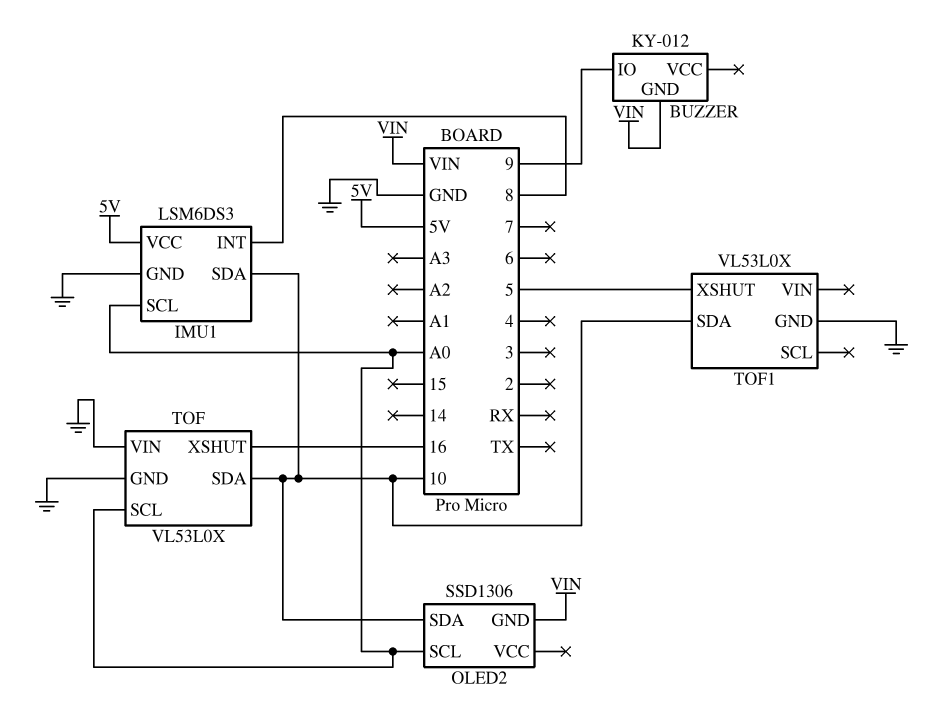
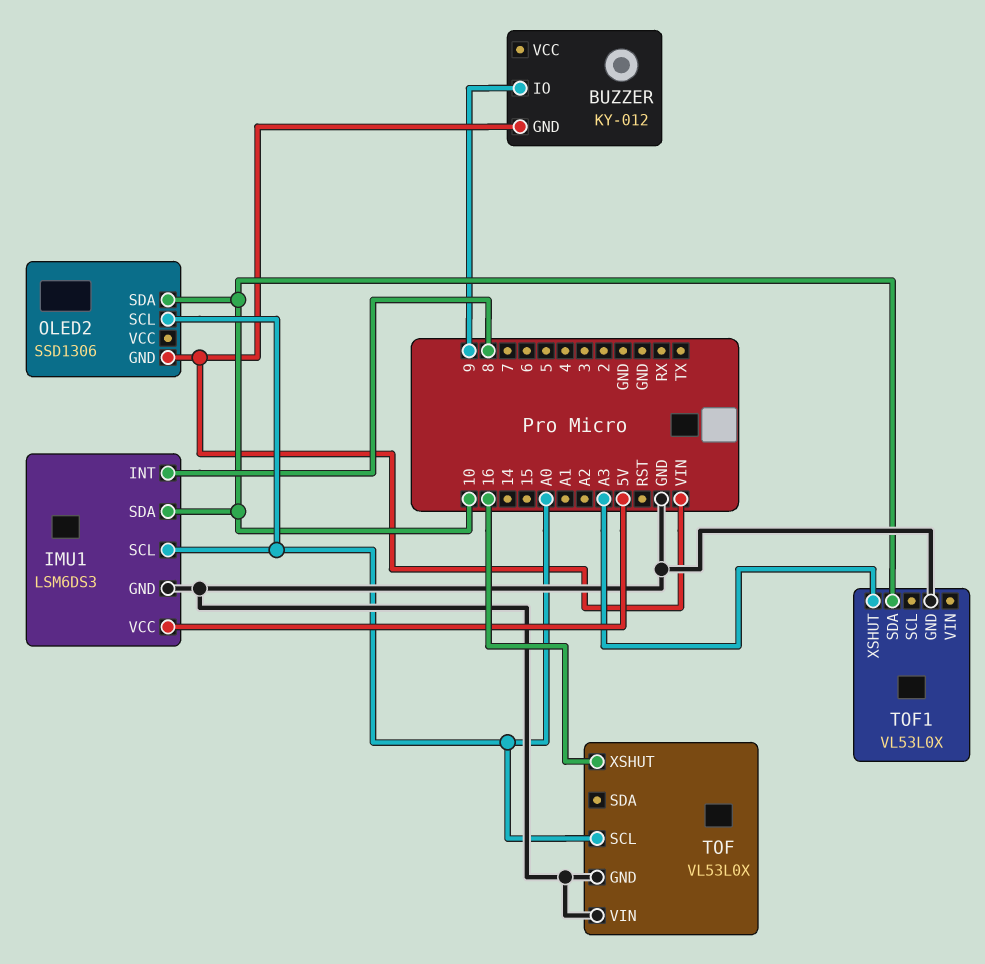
TOF pin SDA: 10 -> none
TOF1 pin XSHUT: 5 -> A3

